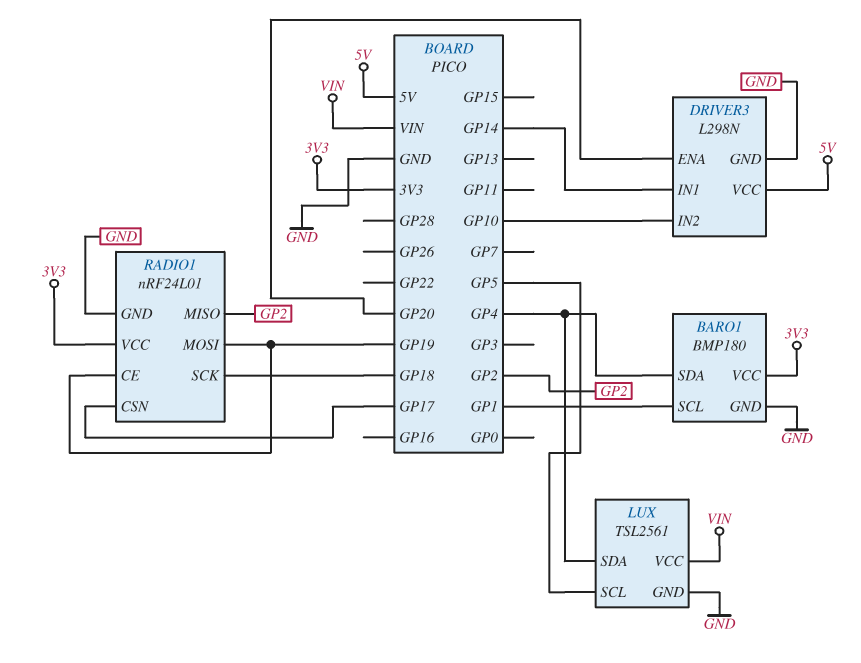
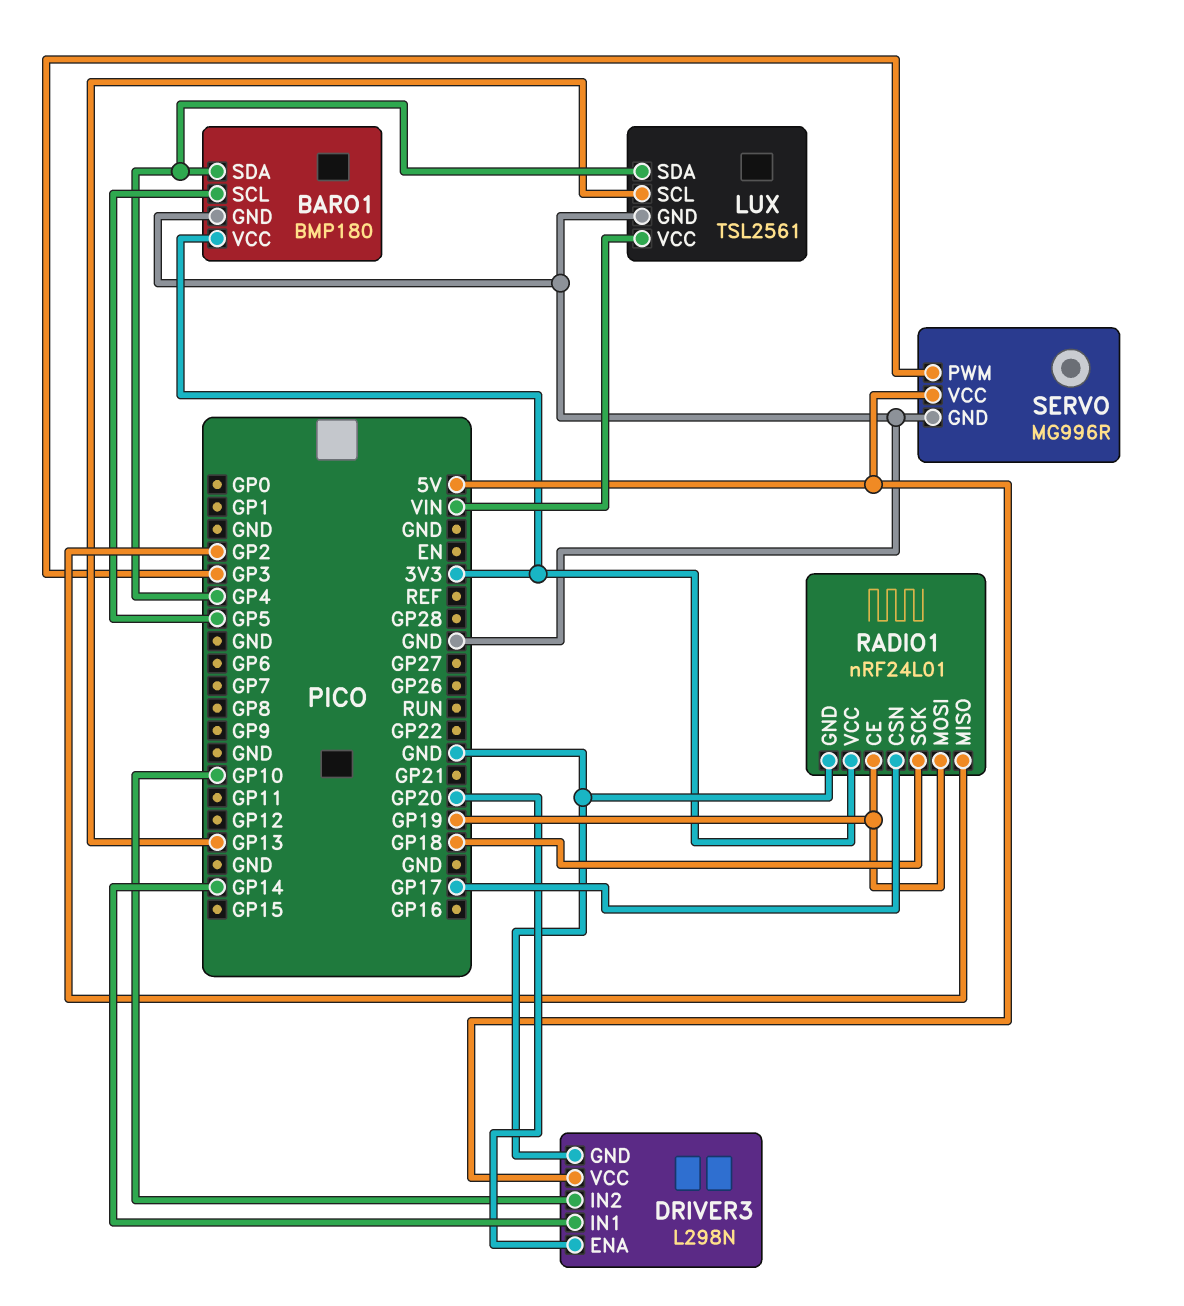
BARO1 pin SCL: GP1 -> GP5
LUX pin SCL: GP5 -> GP13
SERVO: none -> MG996R
SERVO pin GND: none -> GND
SERVO pin PWM: none -> GP3
SERVO pin VCC: none -> 5V

